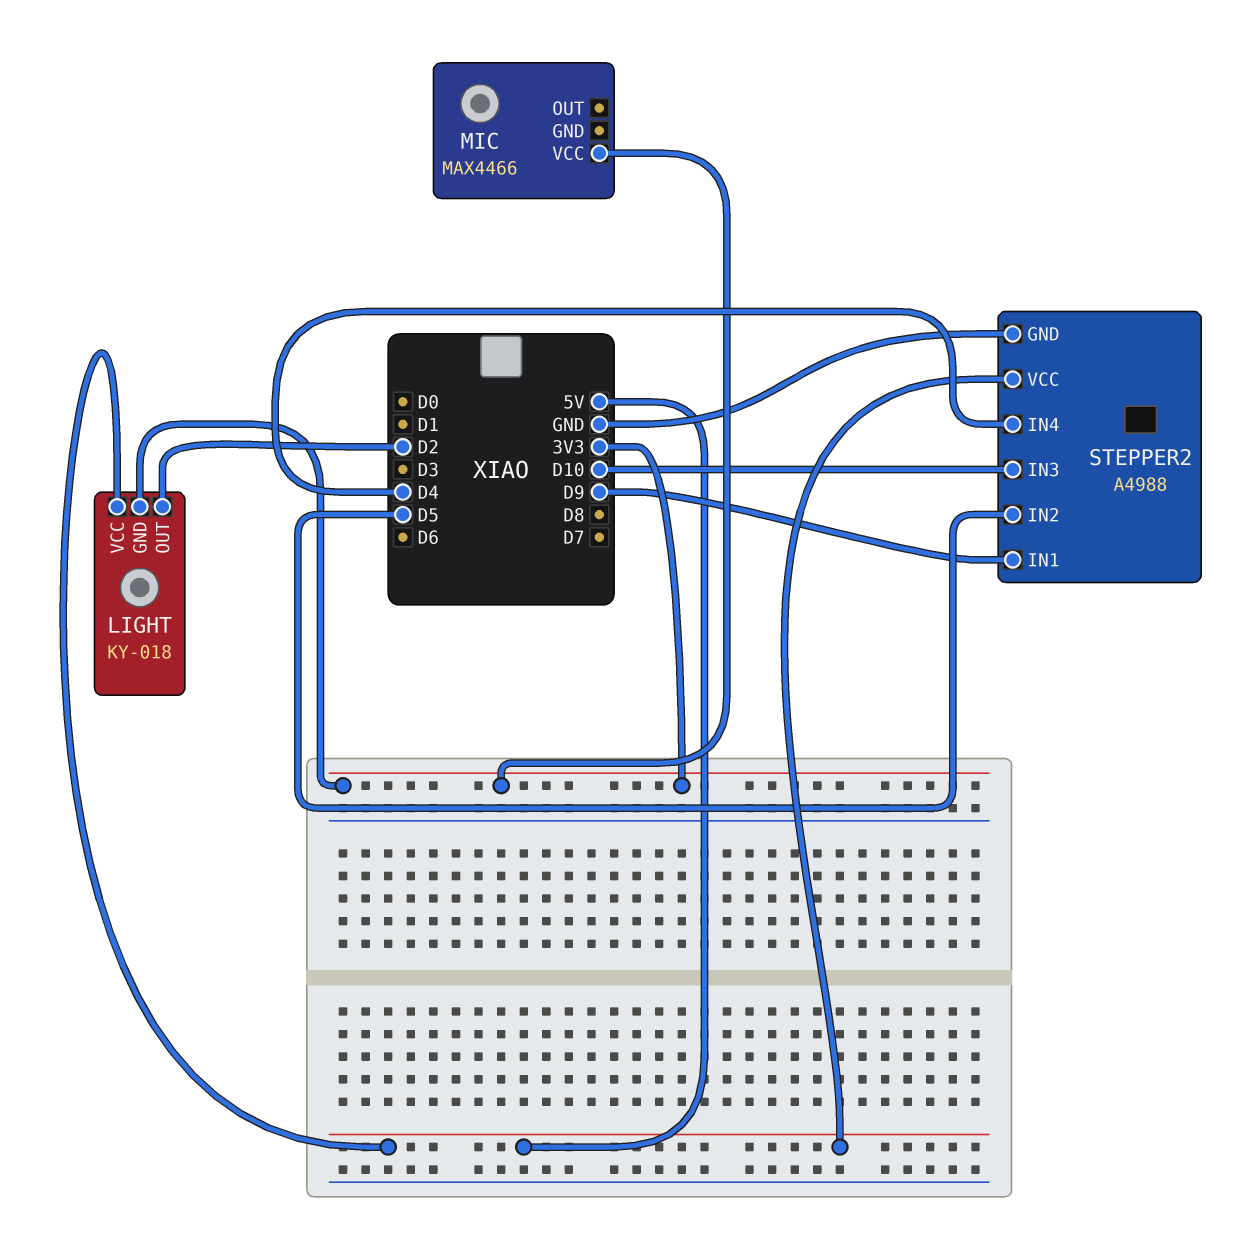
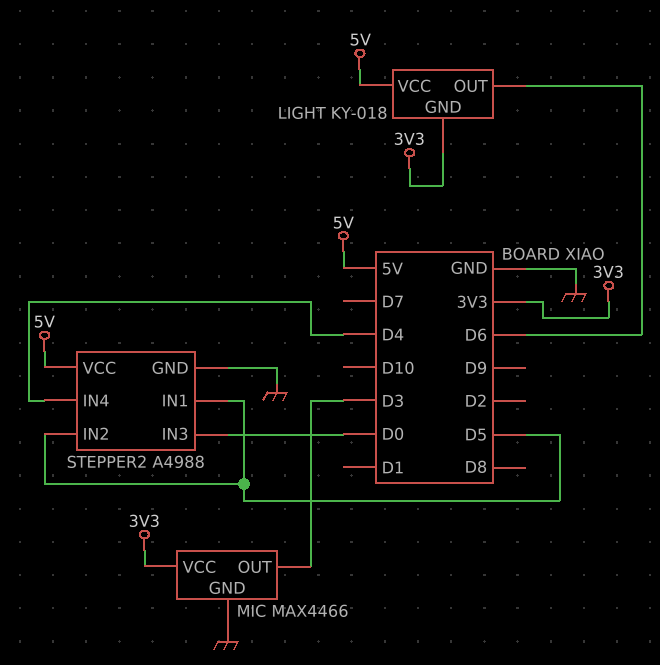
LIGHT pin OUT: D2 -> D6
MIC pin GND: none -> GND
MIC pin OUT: none -> D3
STEPPER2 pin IN1: D9 -> D5
STEPPER2 pin IN3: D10 -> D0

